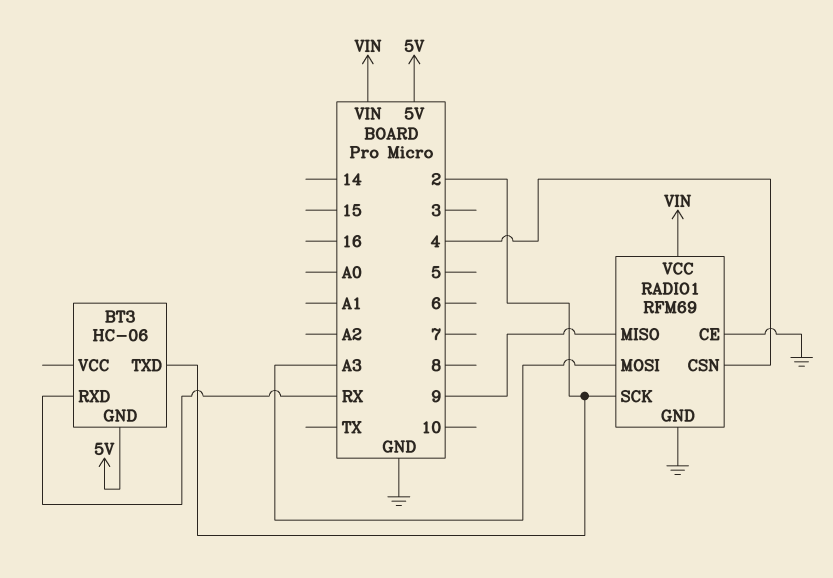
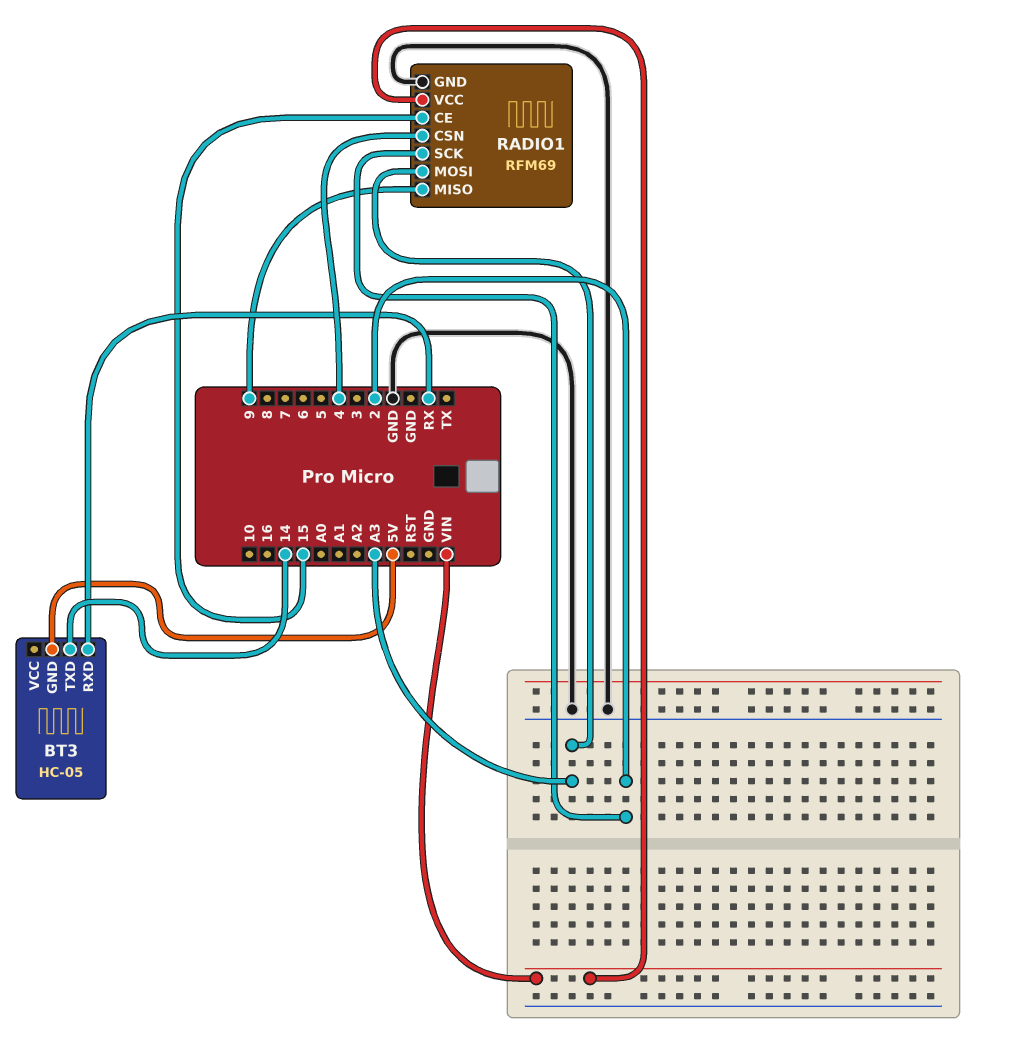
BT3: HC-06 -> HC-05
BT3 pin TXD: 2 -> 14
RADIO1 pin CE: GND -> 15

